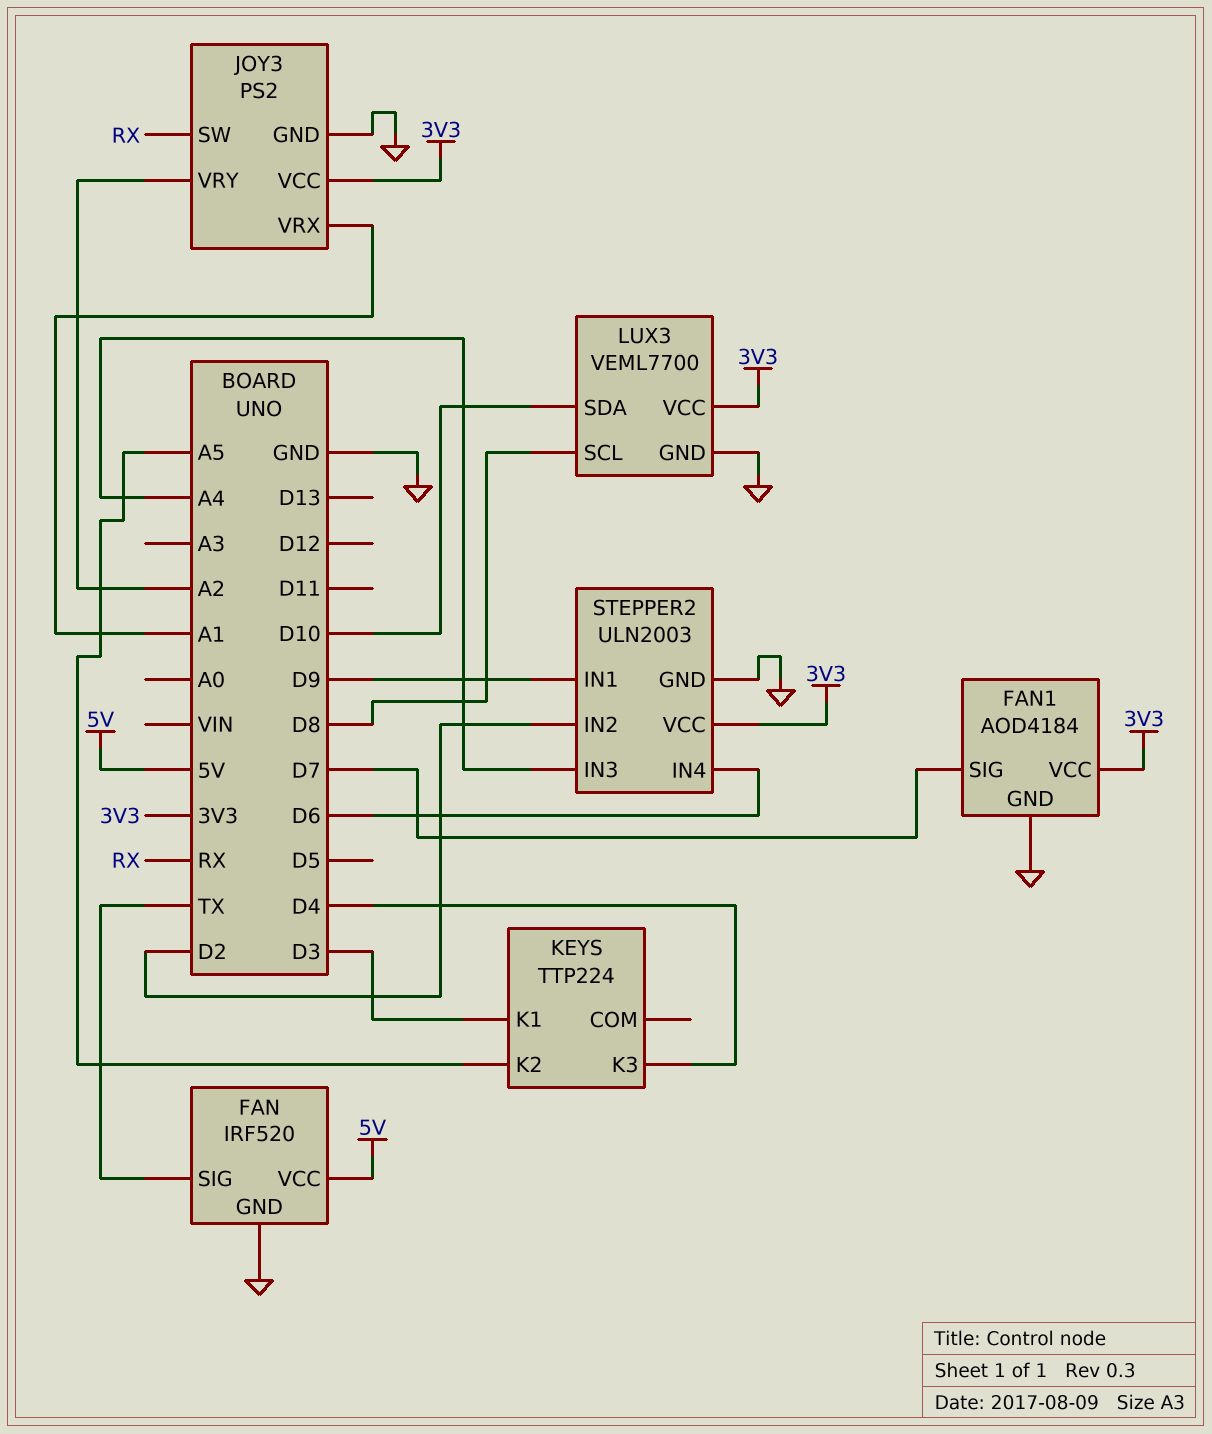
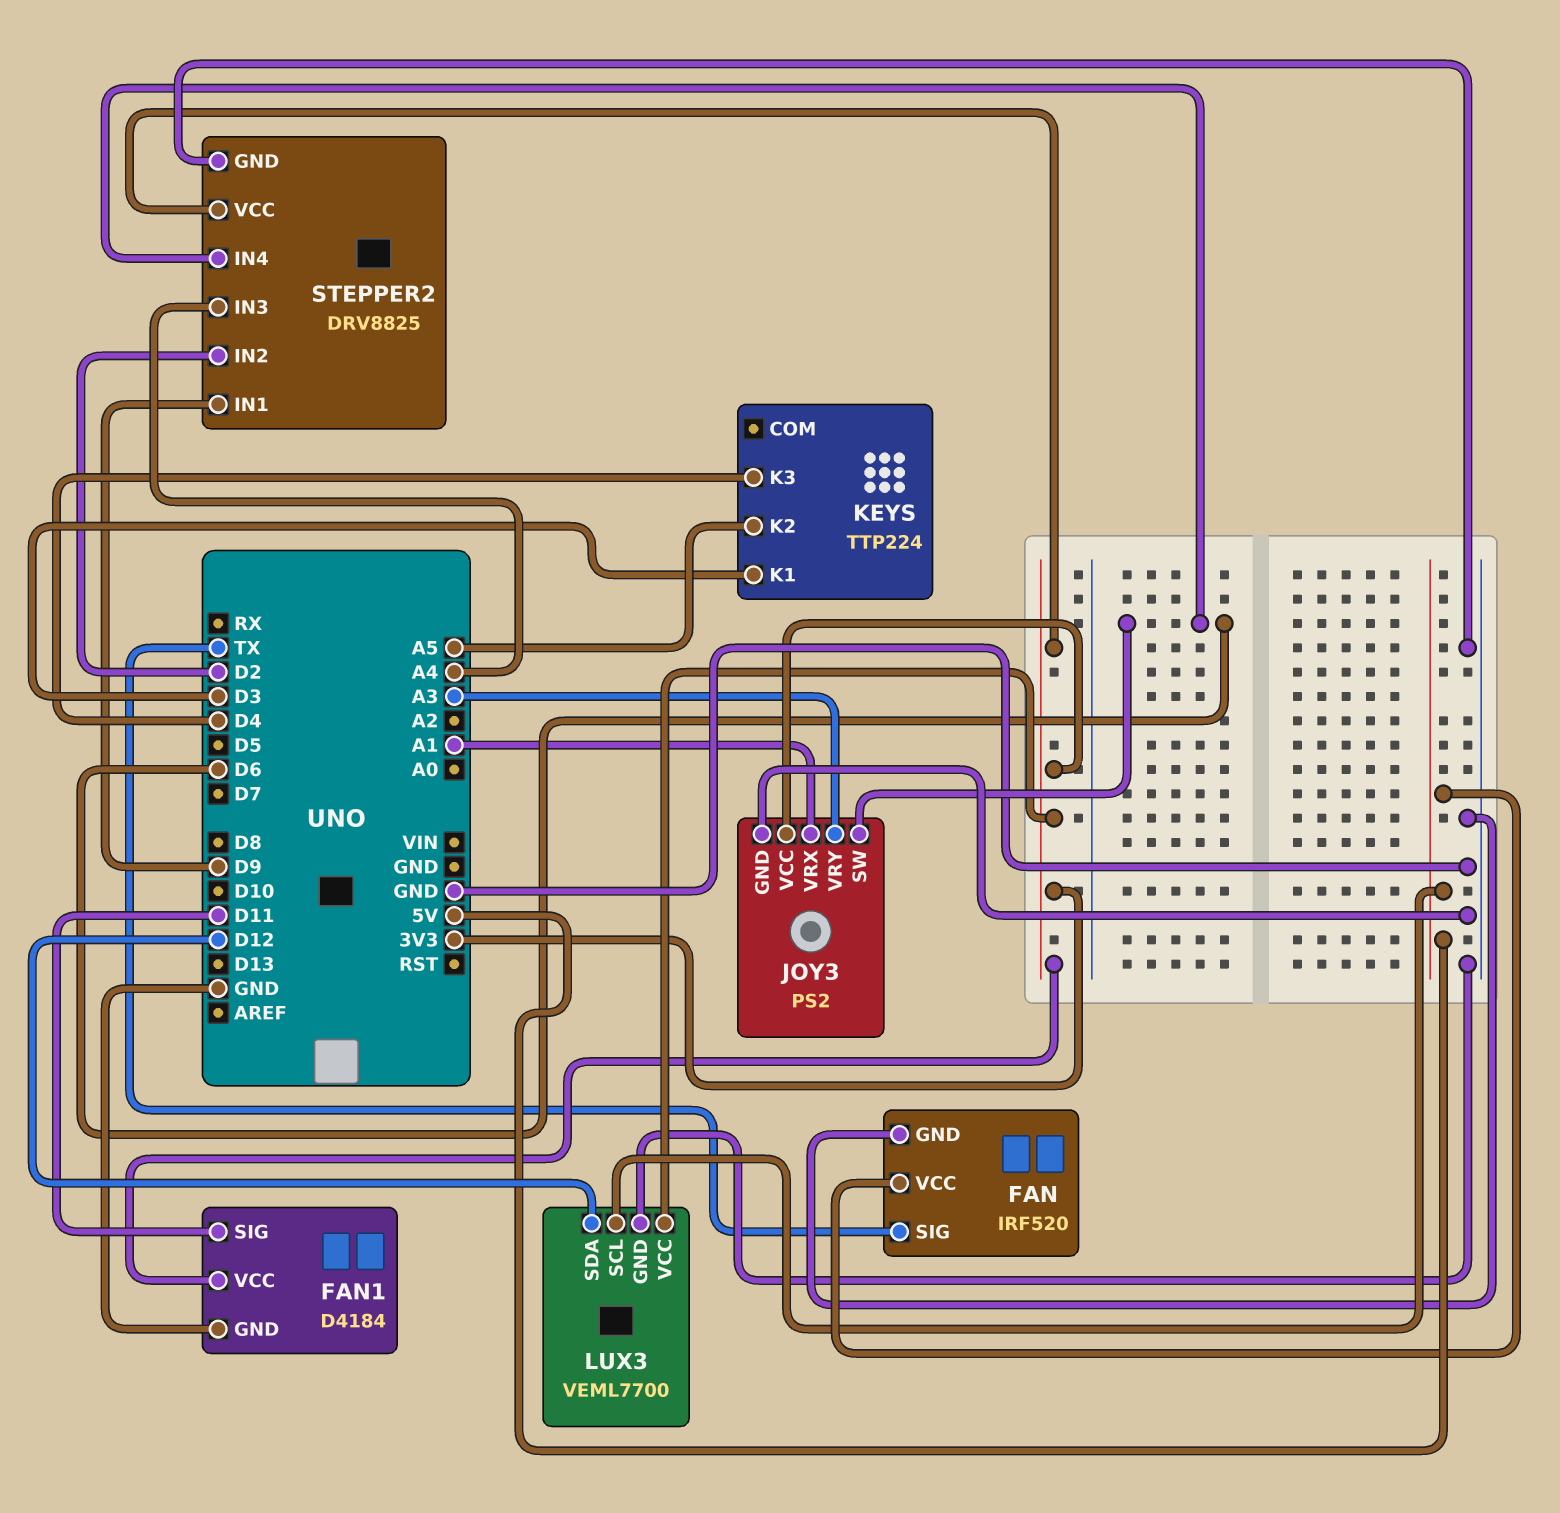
FAN1: AOD4184 -> D4184
FAN1 pin SIG: D7 -> D11
JOY3 pin SW: RX -> D6
JOY3 pin VRY: A2 -> A3
LUX3 pin SCL: D8 -> 5V
LUX3 pin SDA: D10 -> D12
STEPPER2: ULN2003 -> DRV8825

